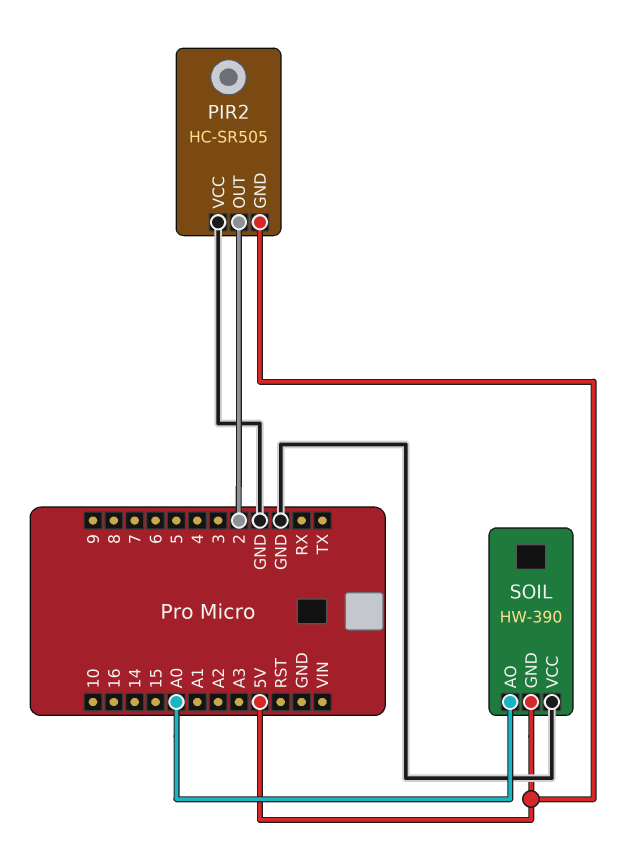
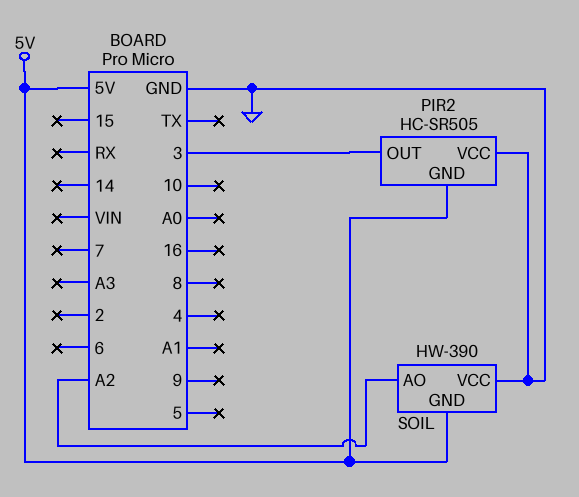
PIR2 pin OUT: 2 -> 3
SOIL pin AO: A0 -> A2

